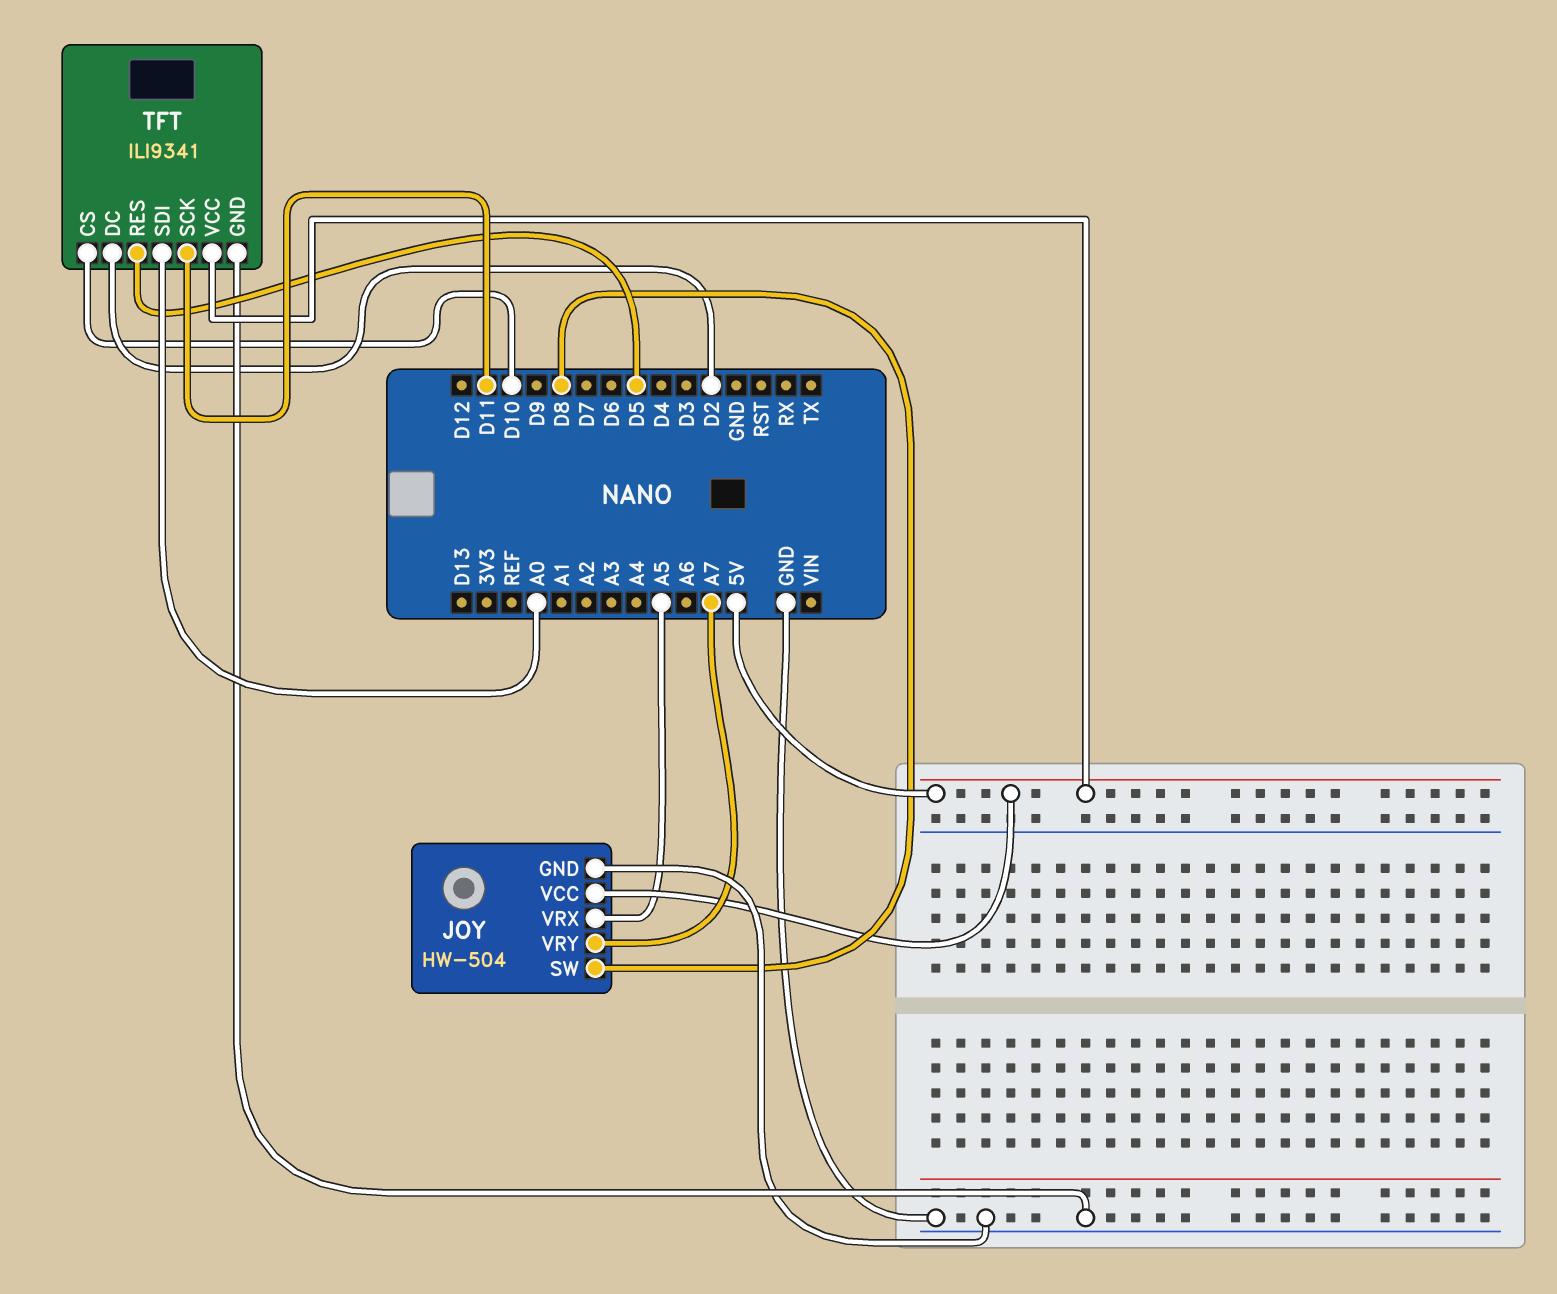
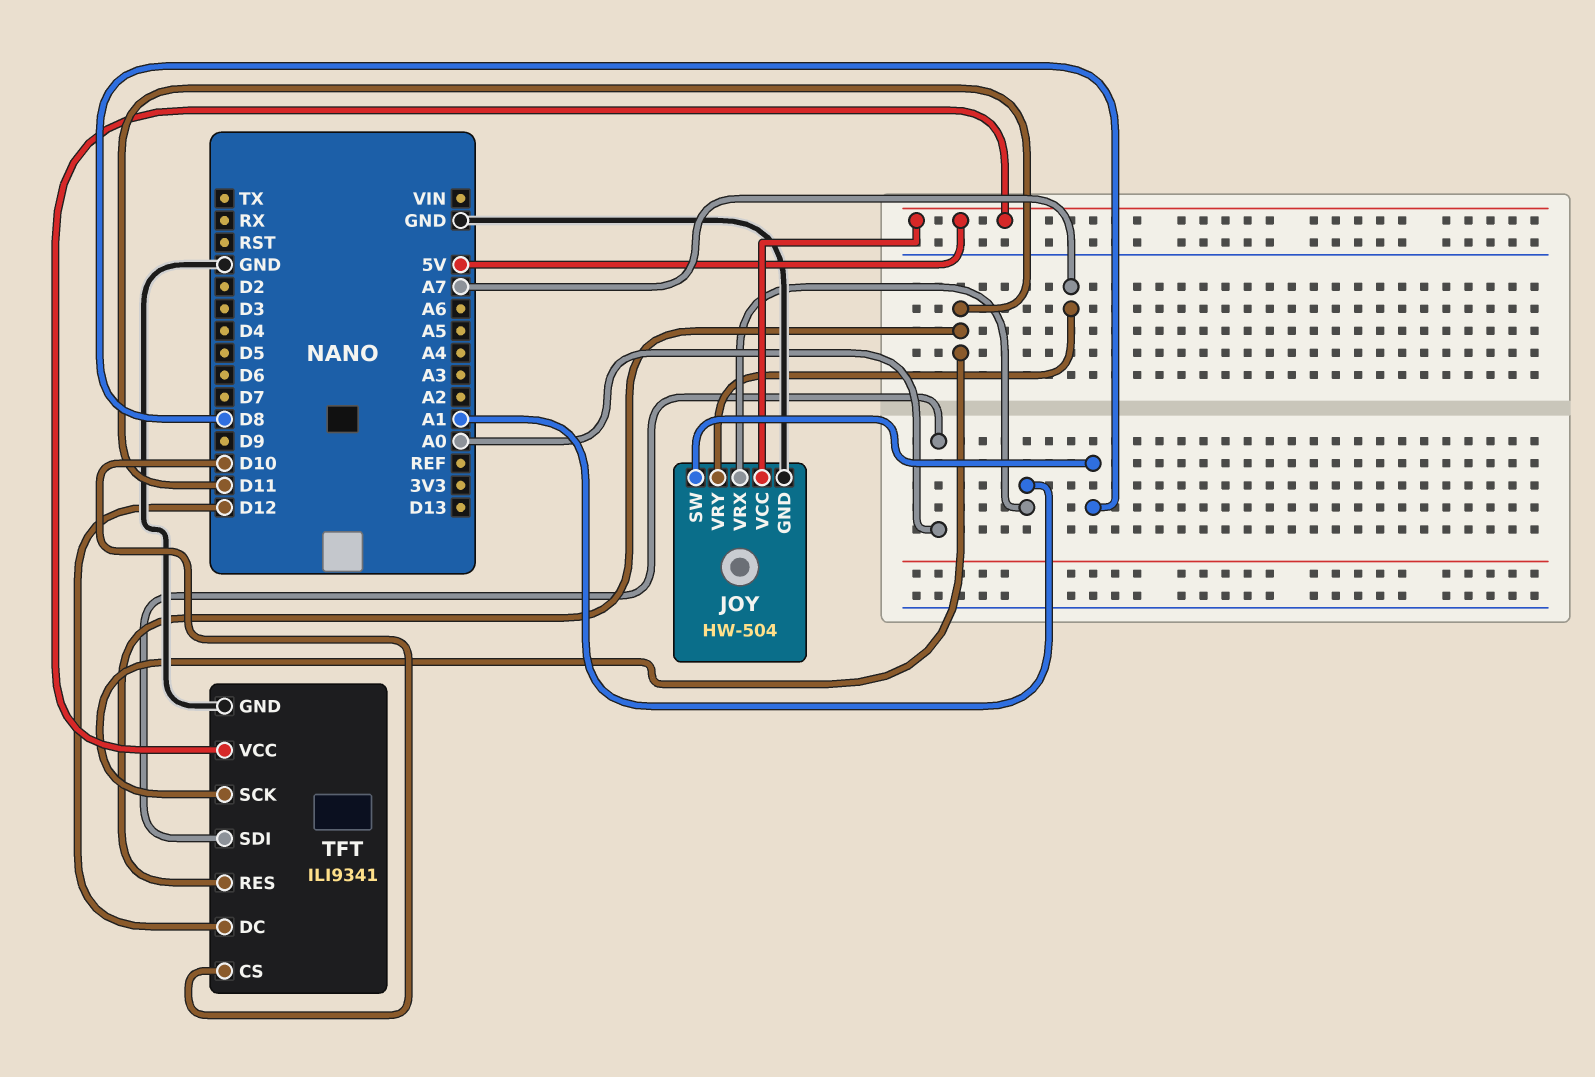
JOY pin VRX: A5 -> A1
TFT pin DC: D2 -> D12
TFT pin RES: D5 -> D11

